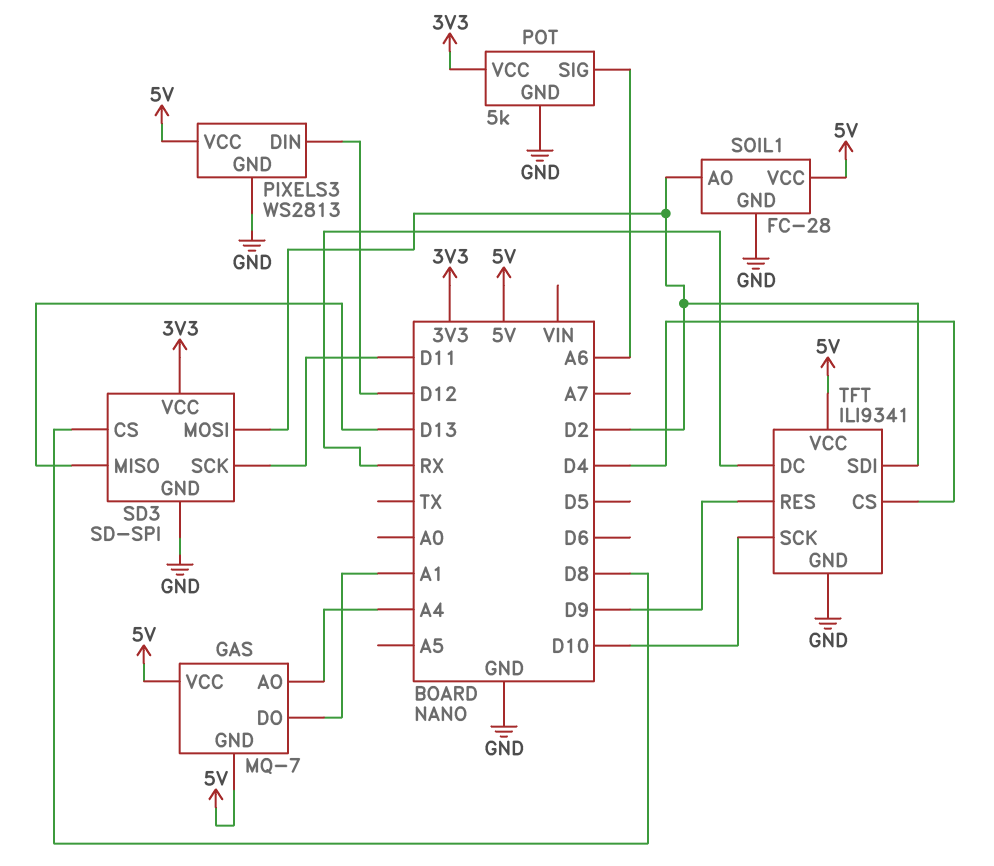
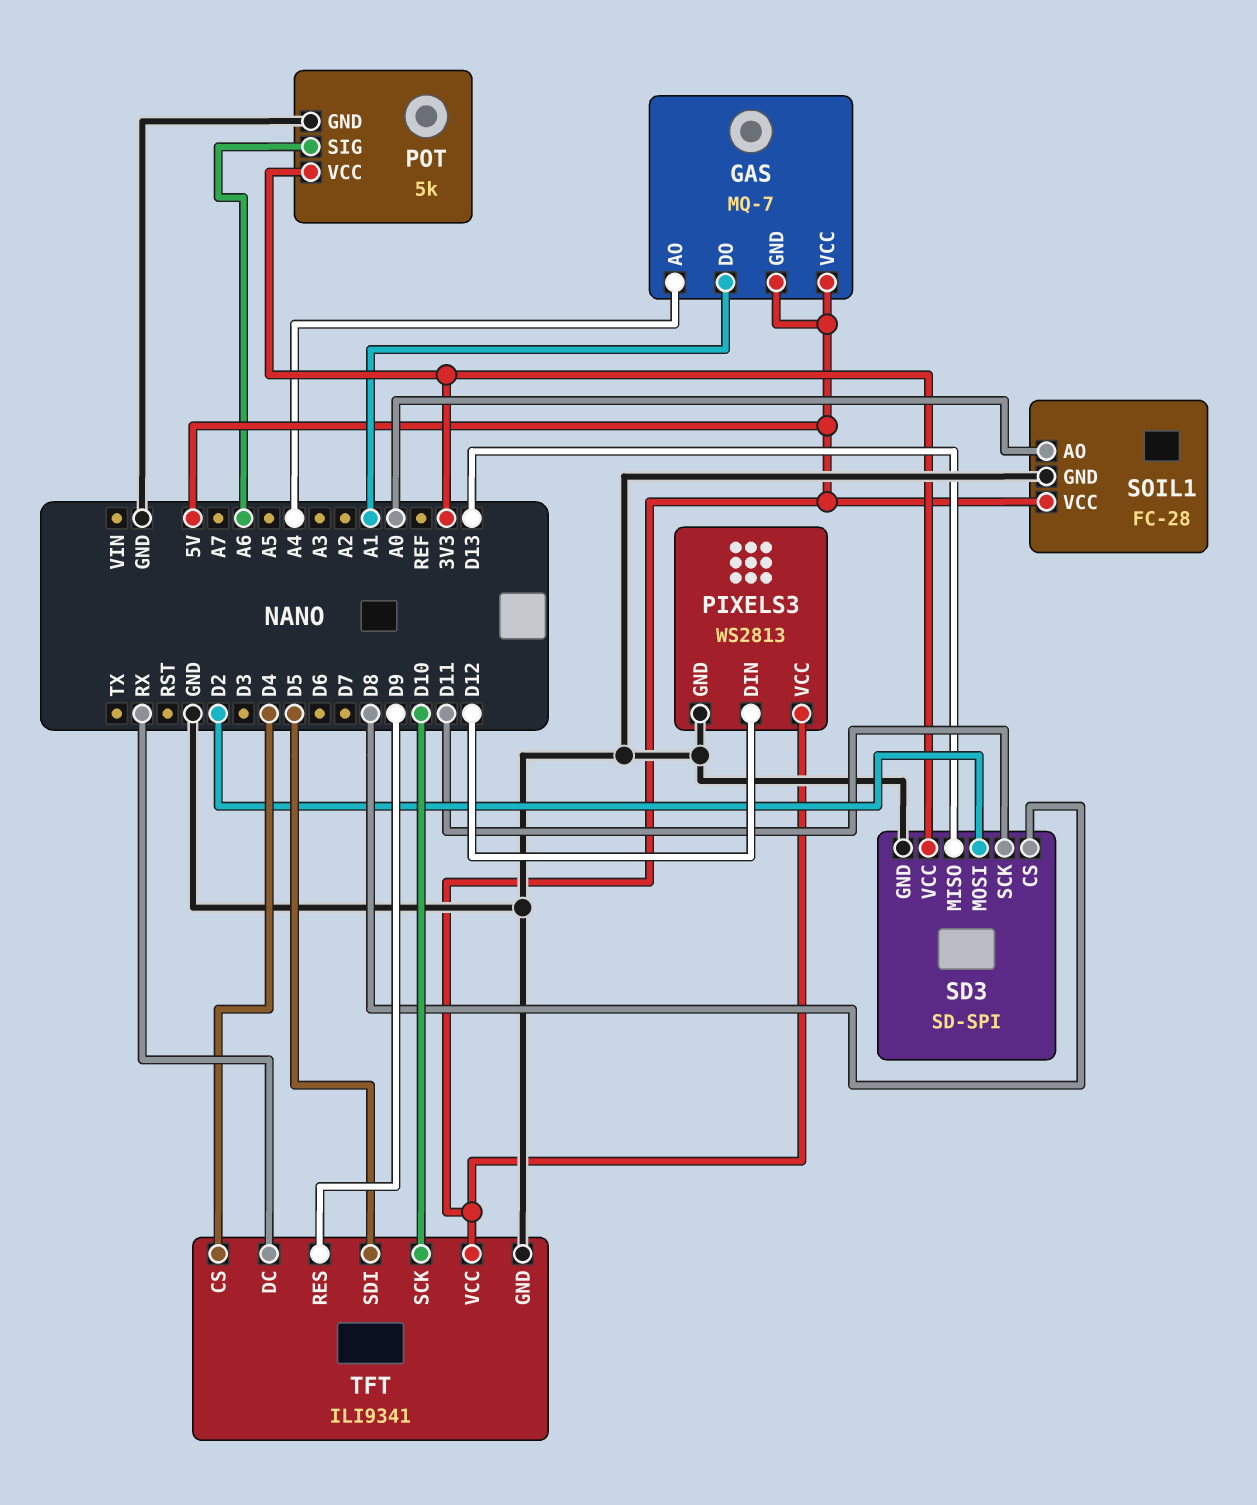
SOIL1 pin AO: D2 -> A0
TFT pin SDI: D2 -> D5

